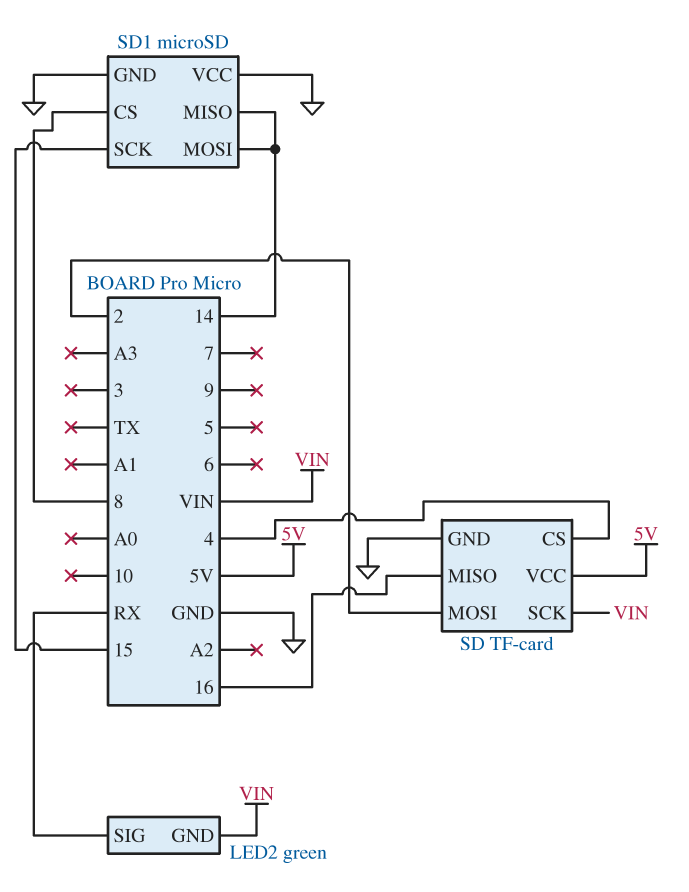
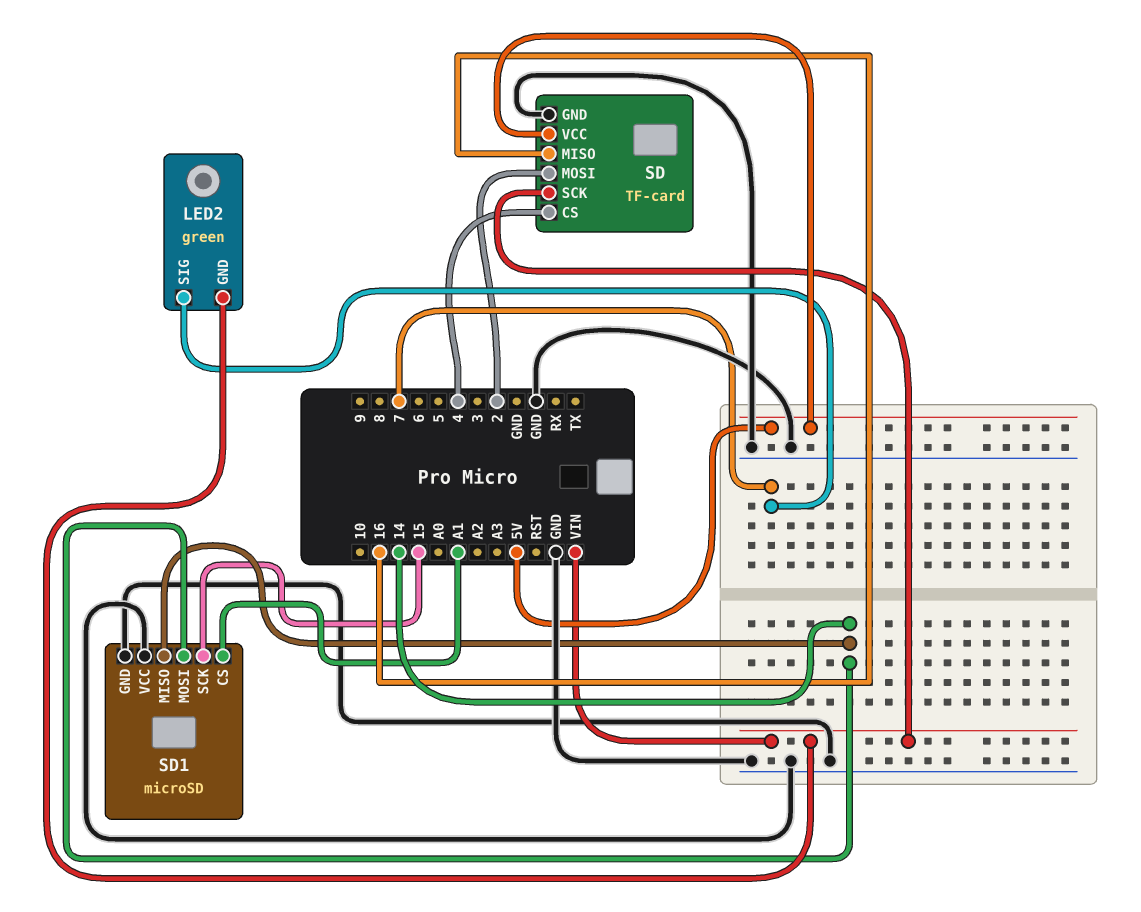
LED2 pin SIG: RX -> 7
SD1 pin CS: 8 -> A1

